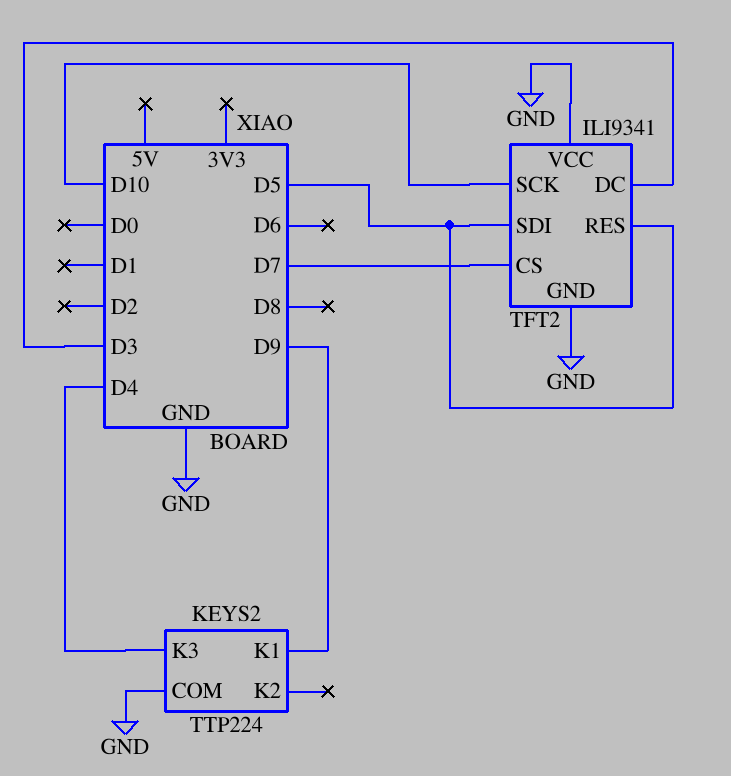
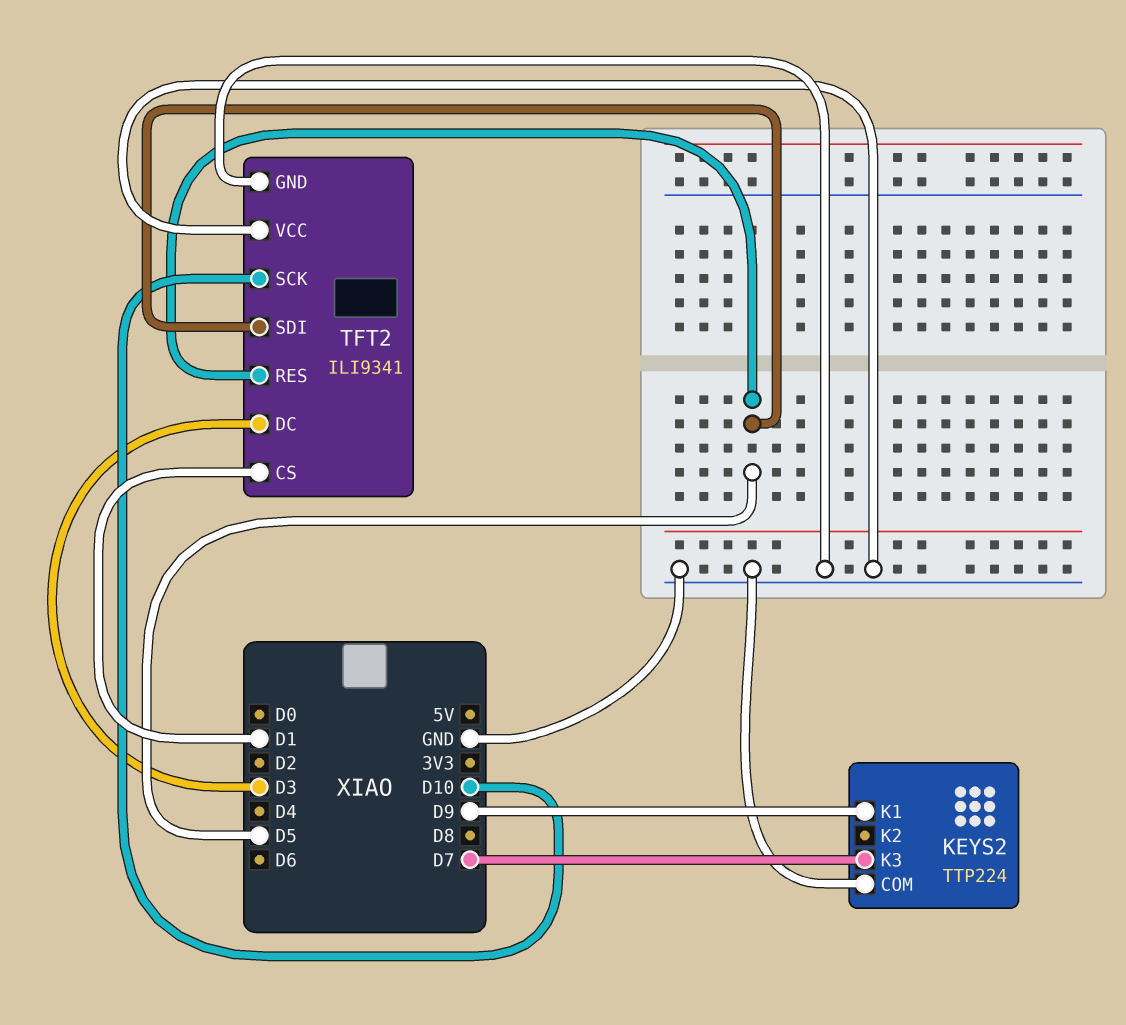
KEYS2 pin K3: D4 -> D7
TFT2 pin CS: D7 -> D1

